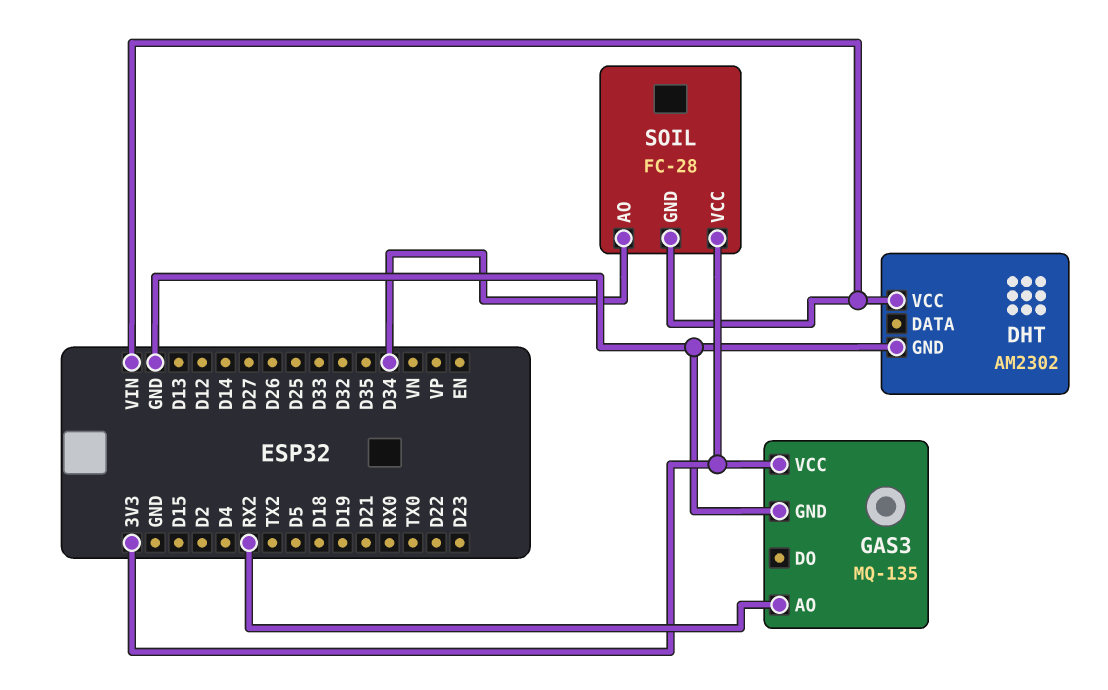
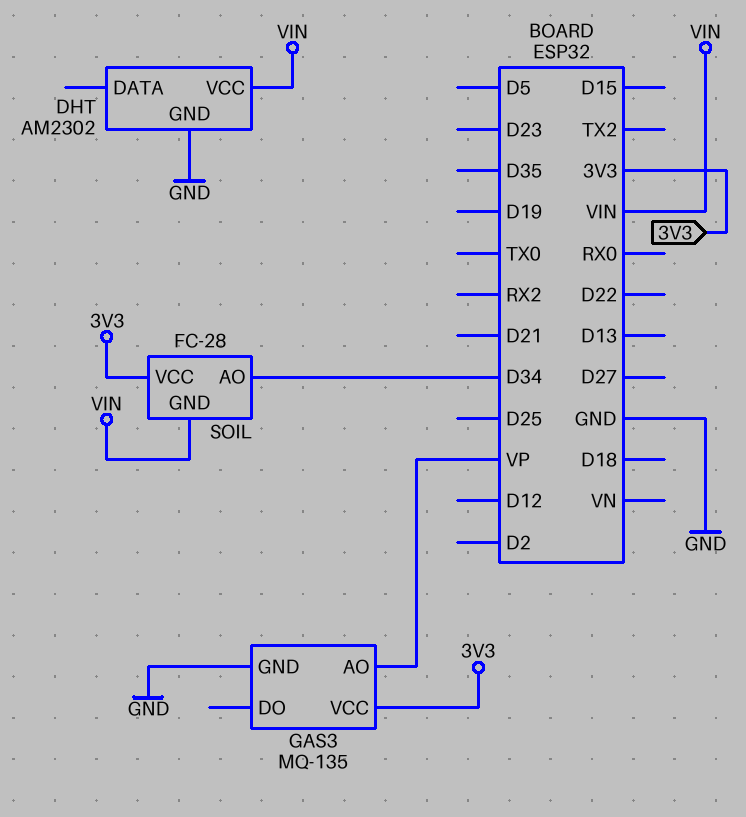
GAS3 pin AO: RX2 -> VP

